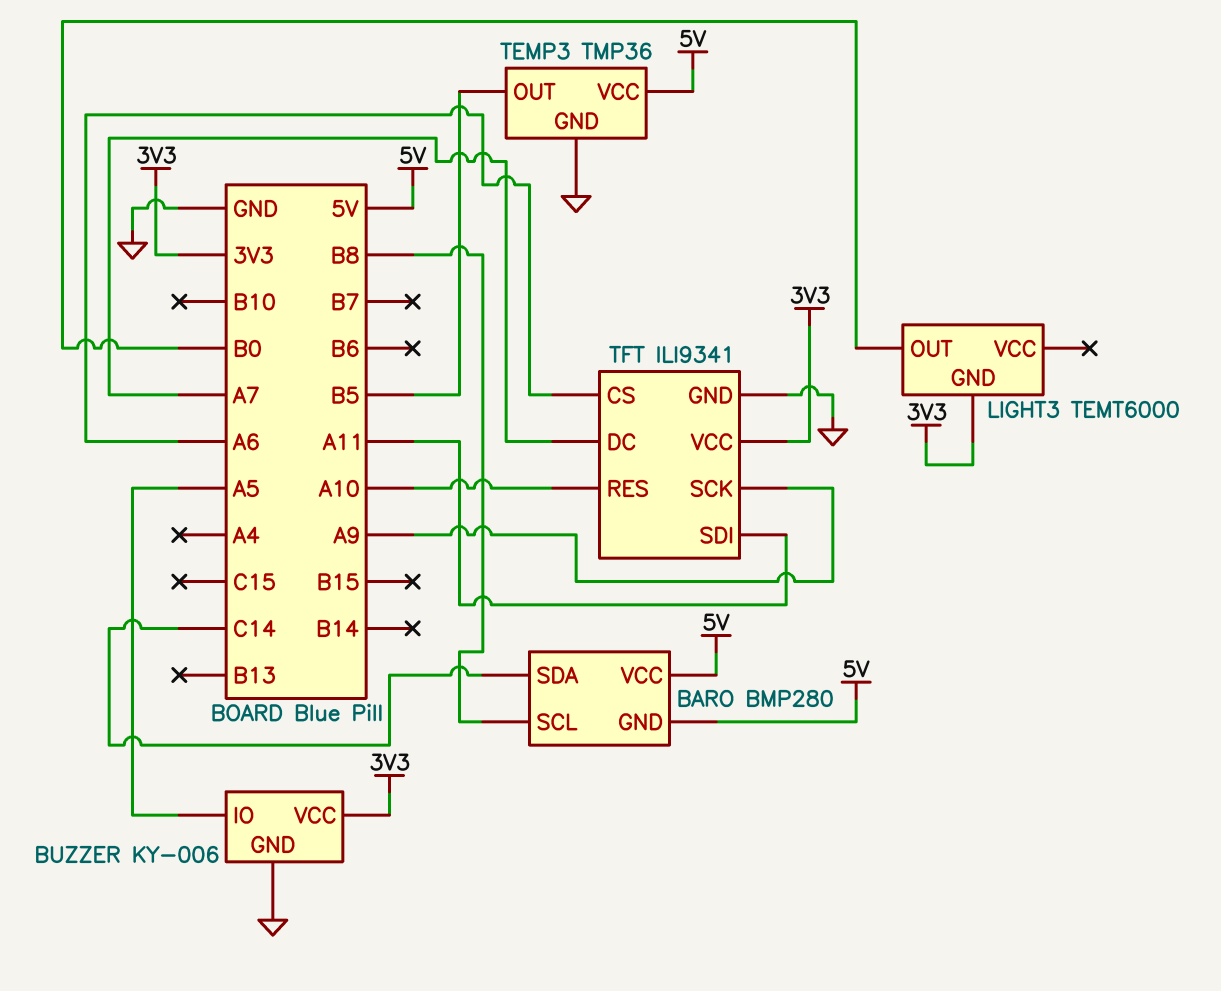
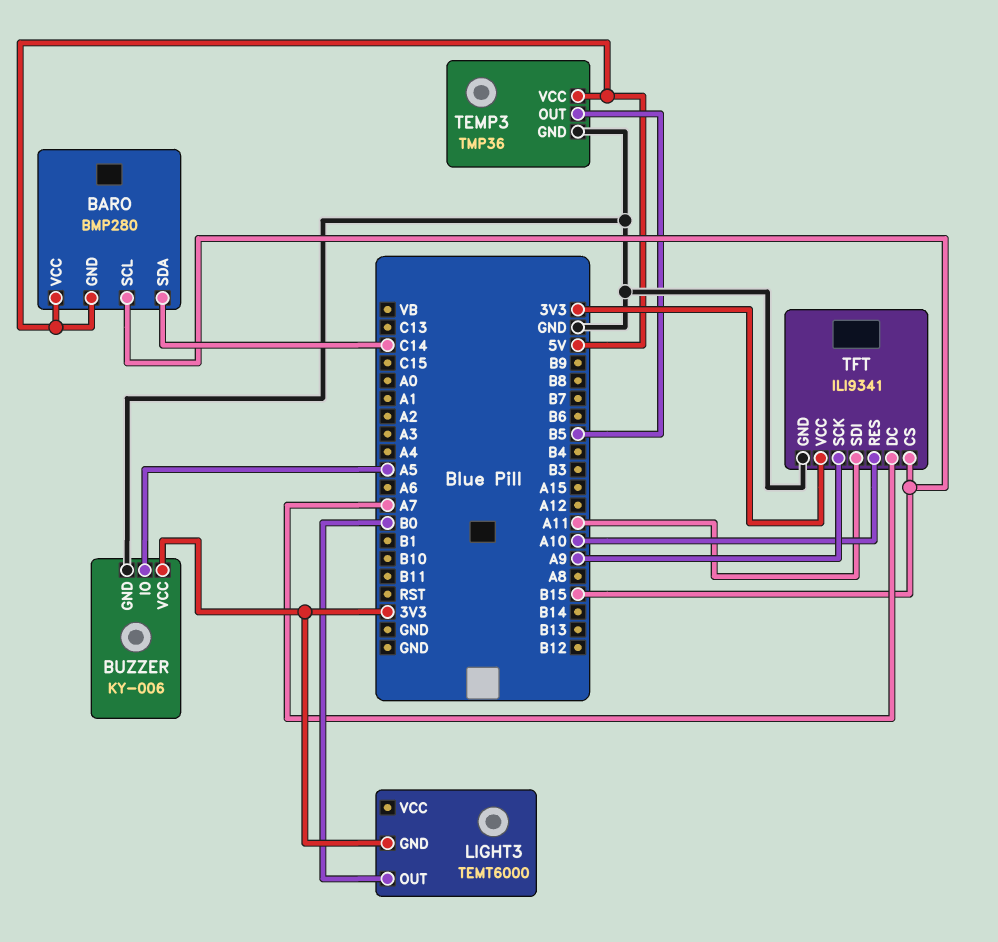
BARO pin SCL: B8 -> B15
TFT pin CS: A6 -> B15

